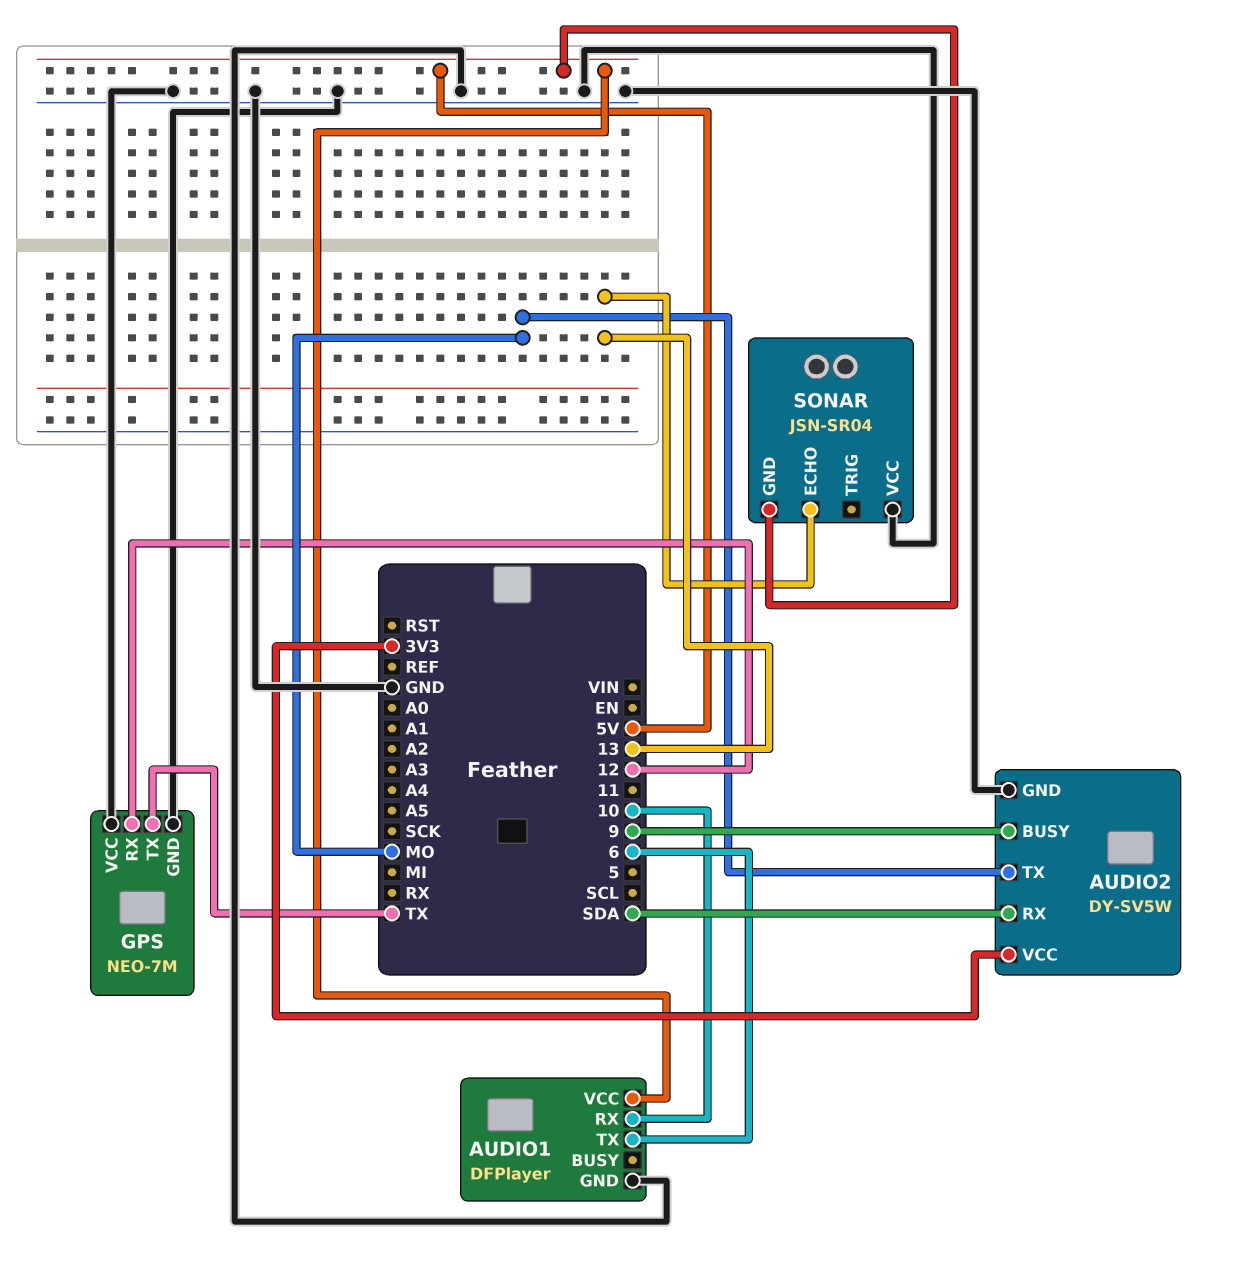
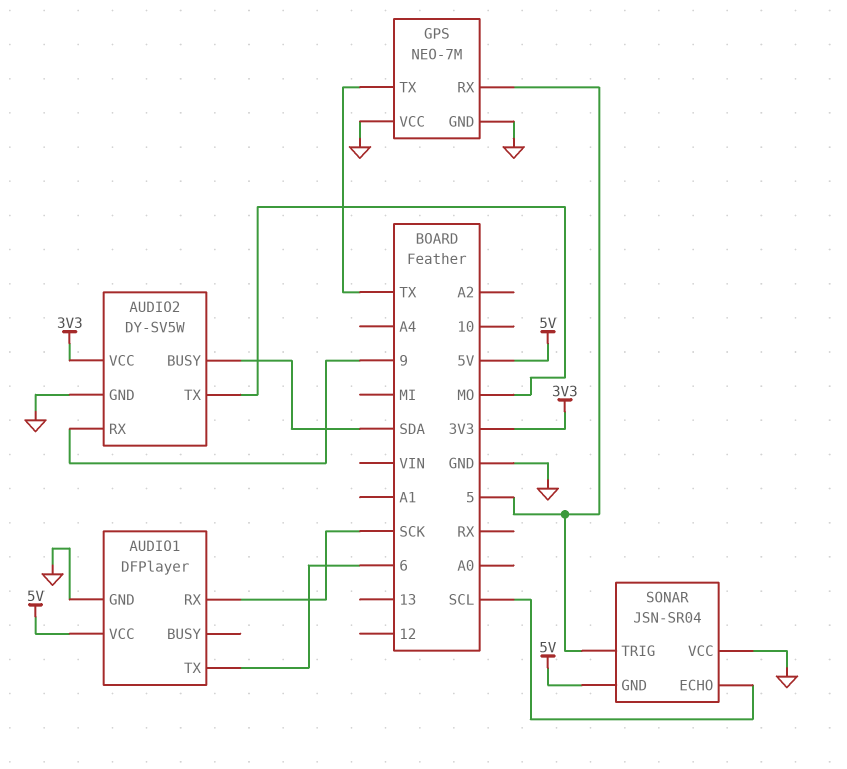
AUDIO1 pin RX: 10 -> SCK
AUDIO2 pin BUSY: 9 -> SDA
AUDIO2 pin RX: SDA -> 9
GPS pin RX: 12 -> 5
SONAR pin ECHO: 13 -> SCL
SONAR pin TRIG: none -> 5

